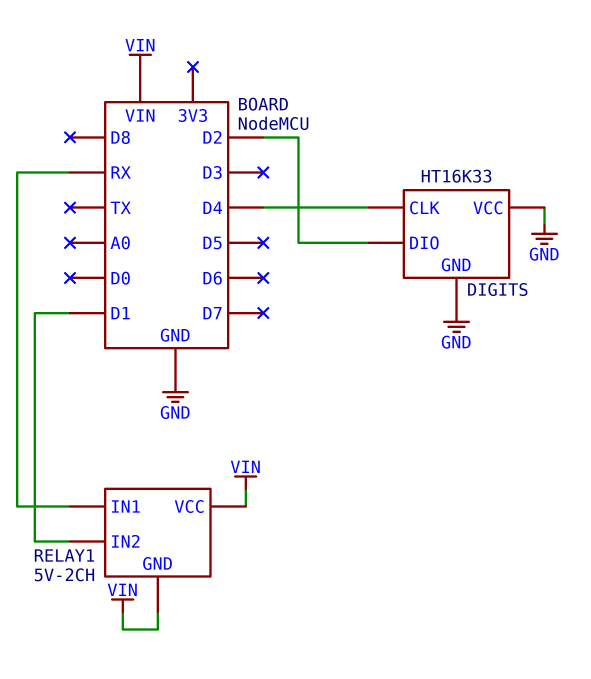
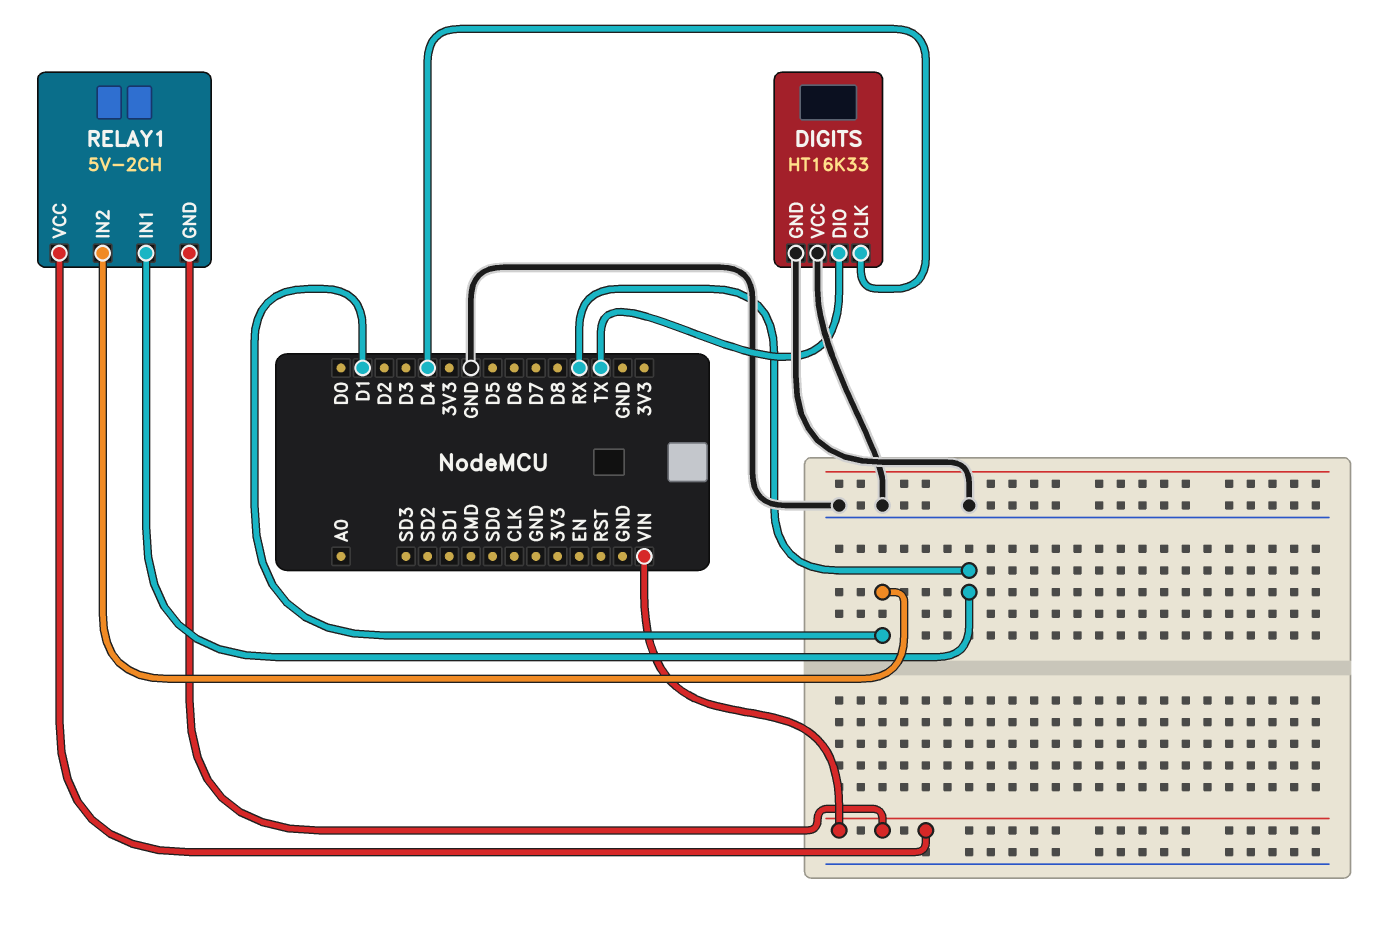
DIGITS pin DIO: D2 -> TX

